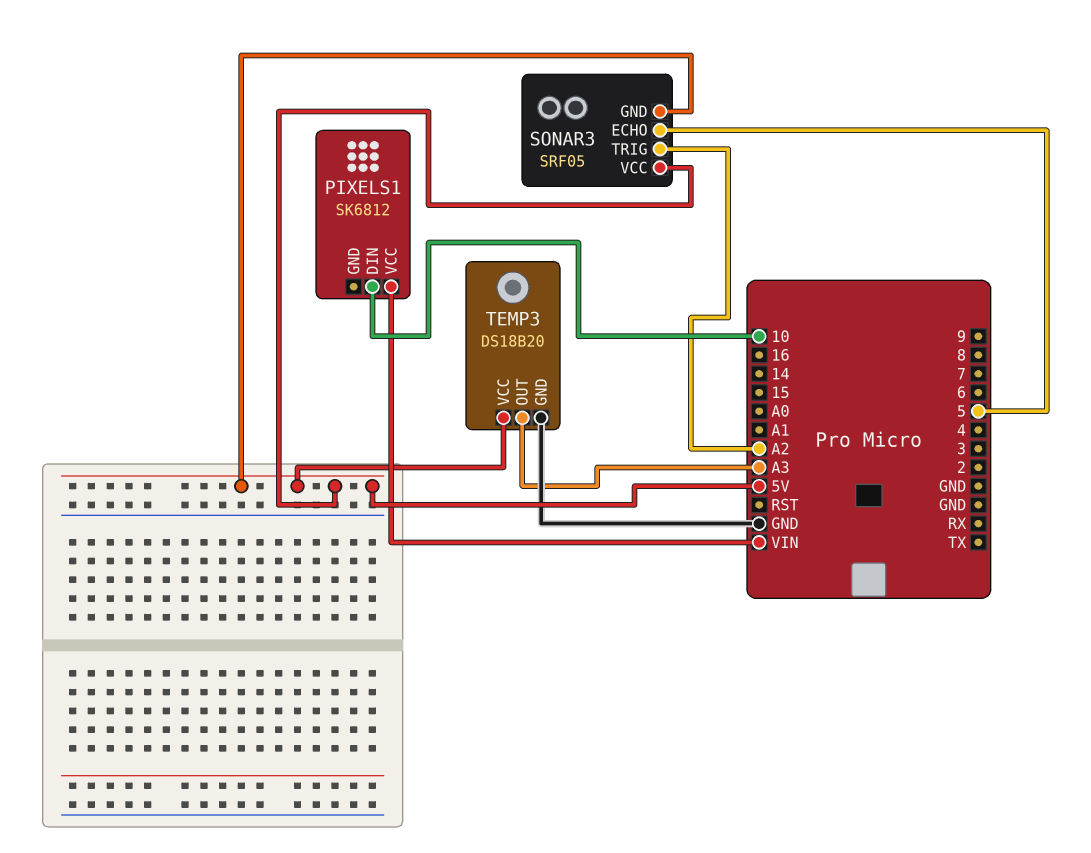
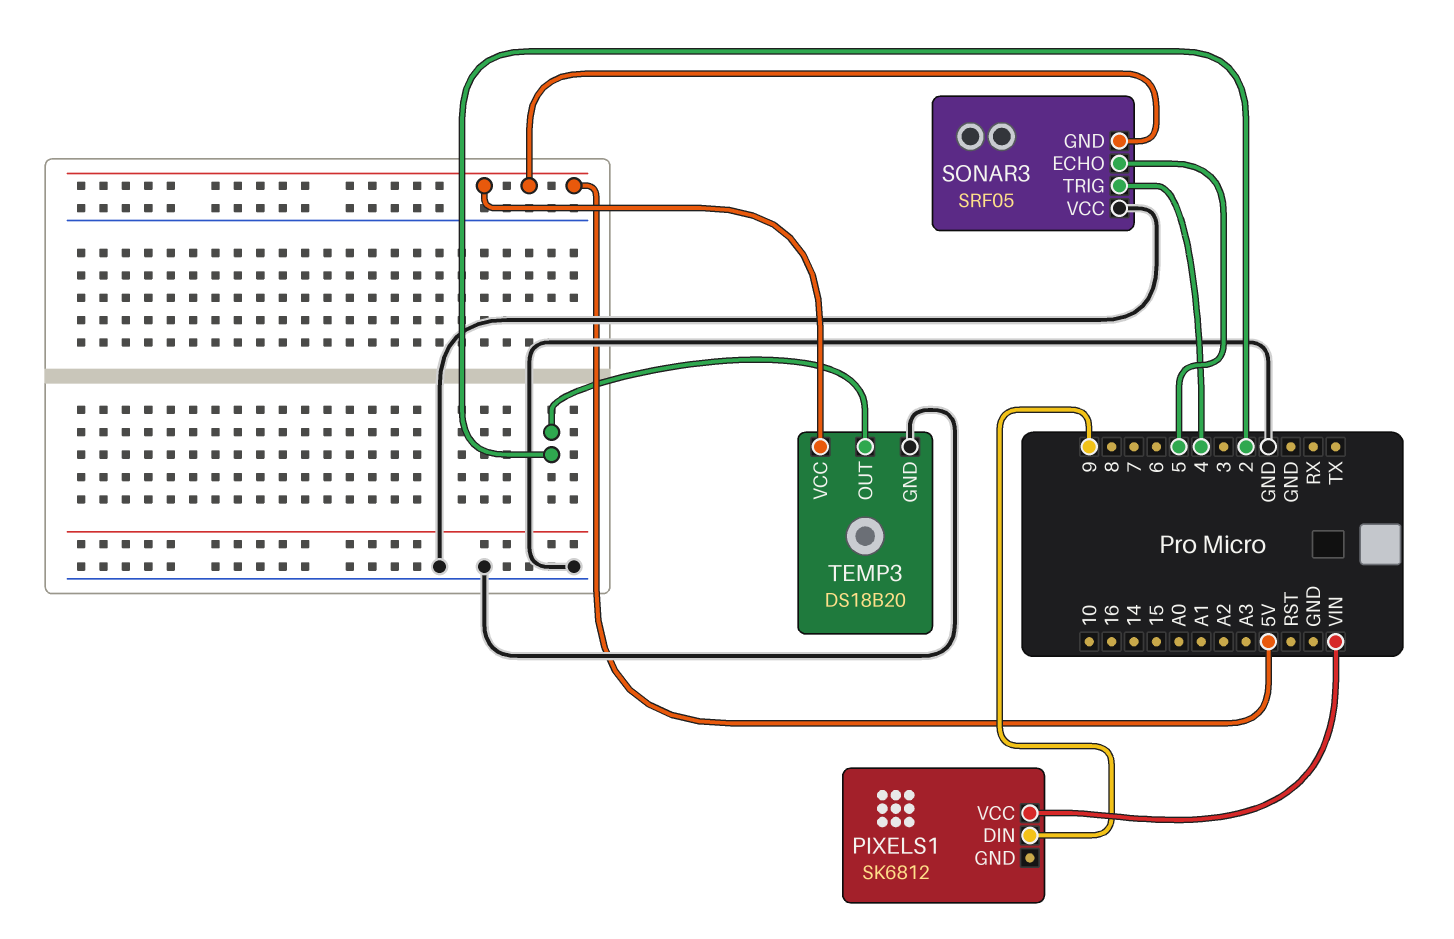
PIXELS1 pin DIN: 10 -> 9
SONAR3 pin TRIG: A2 -> 4
SONAR3 pin VCC: 5V -> GND
TEMP3 pin OUT: A3 -> 2

